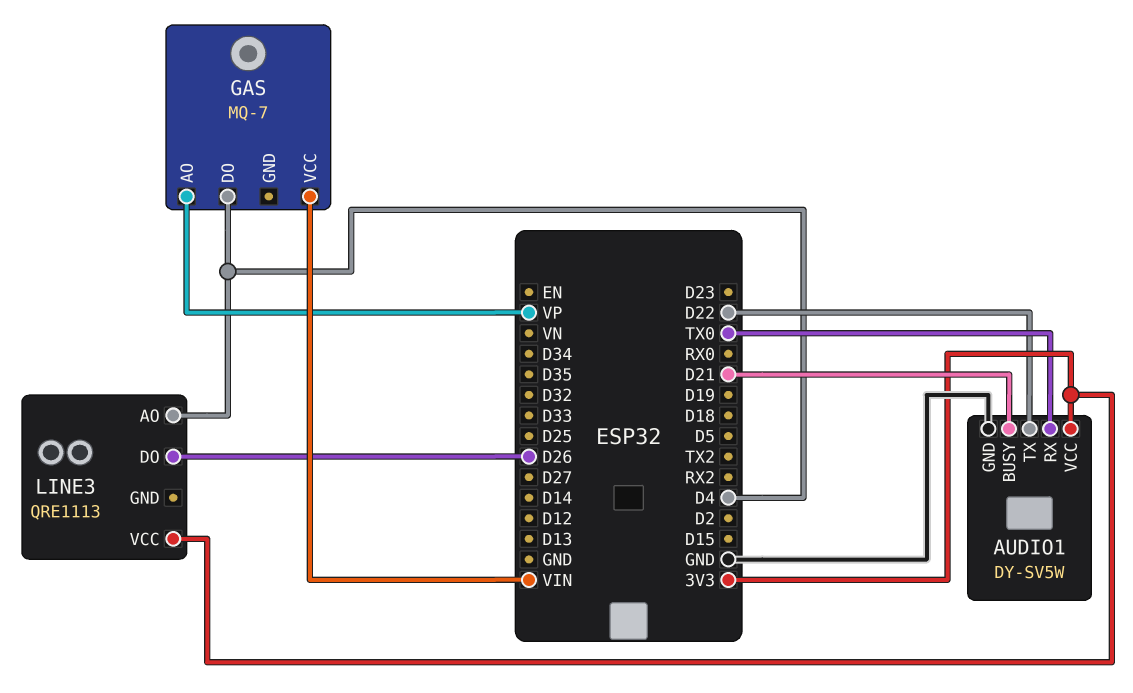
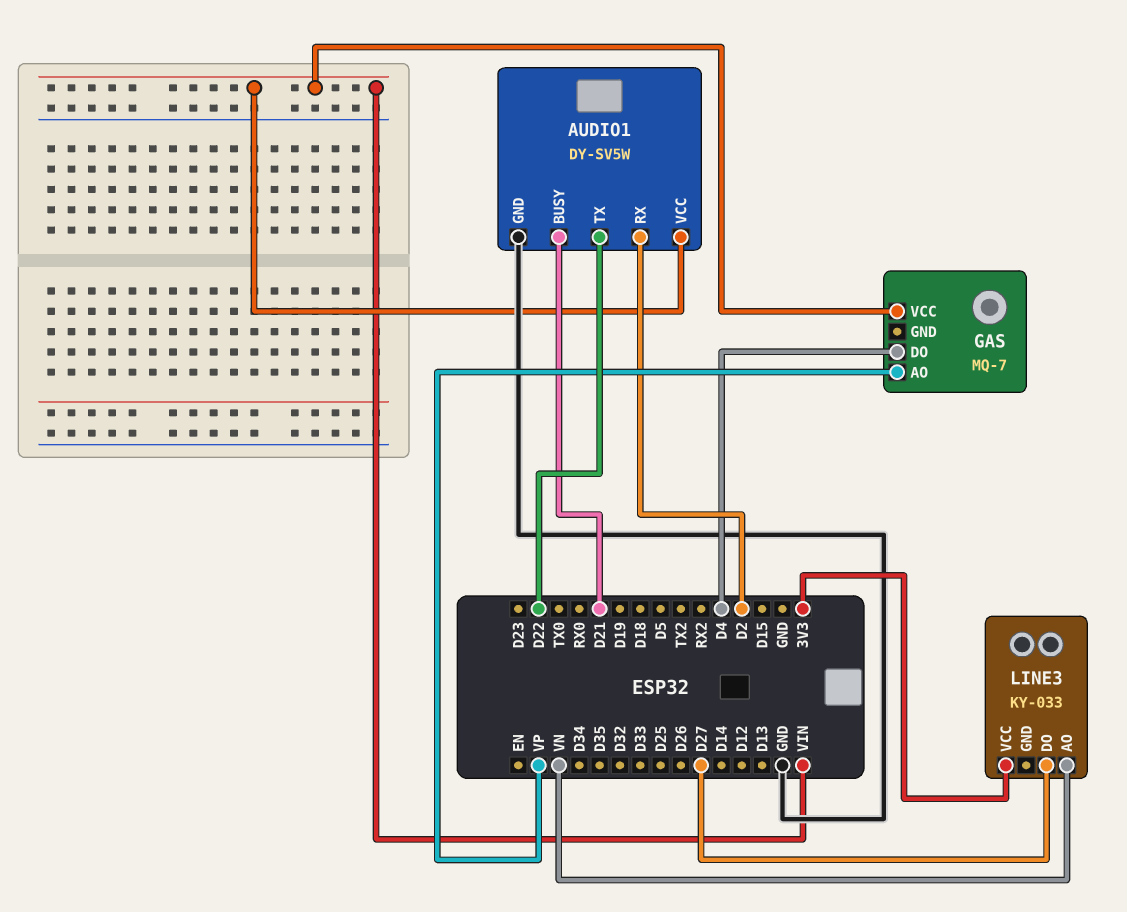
AUDIO1 pin RX: TX0 -> D2
AUDIO1 pin VCC: 3V3 -> VIN
LINE3: QRE1113 -> KY-033
LINE3 pin AO: D4 -> VN
LINE3 pin DO: D26 -> D27

